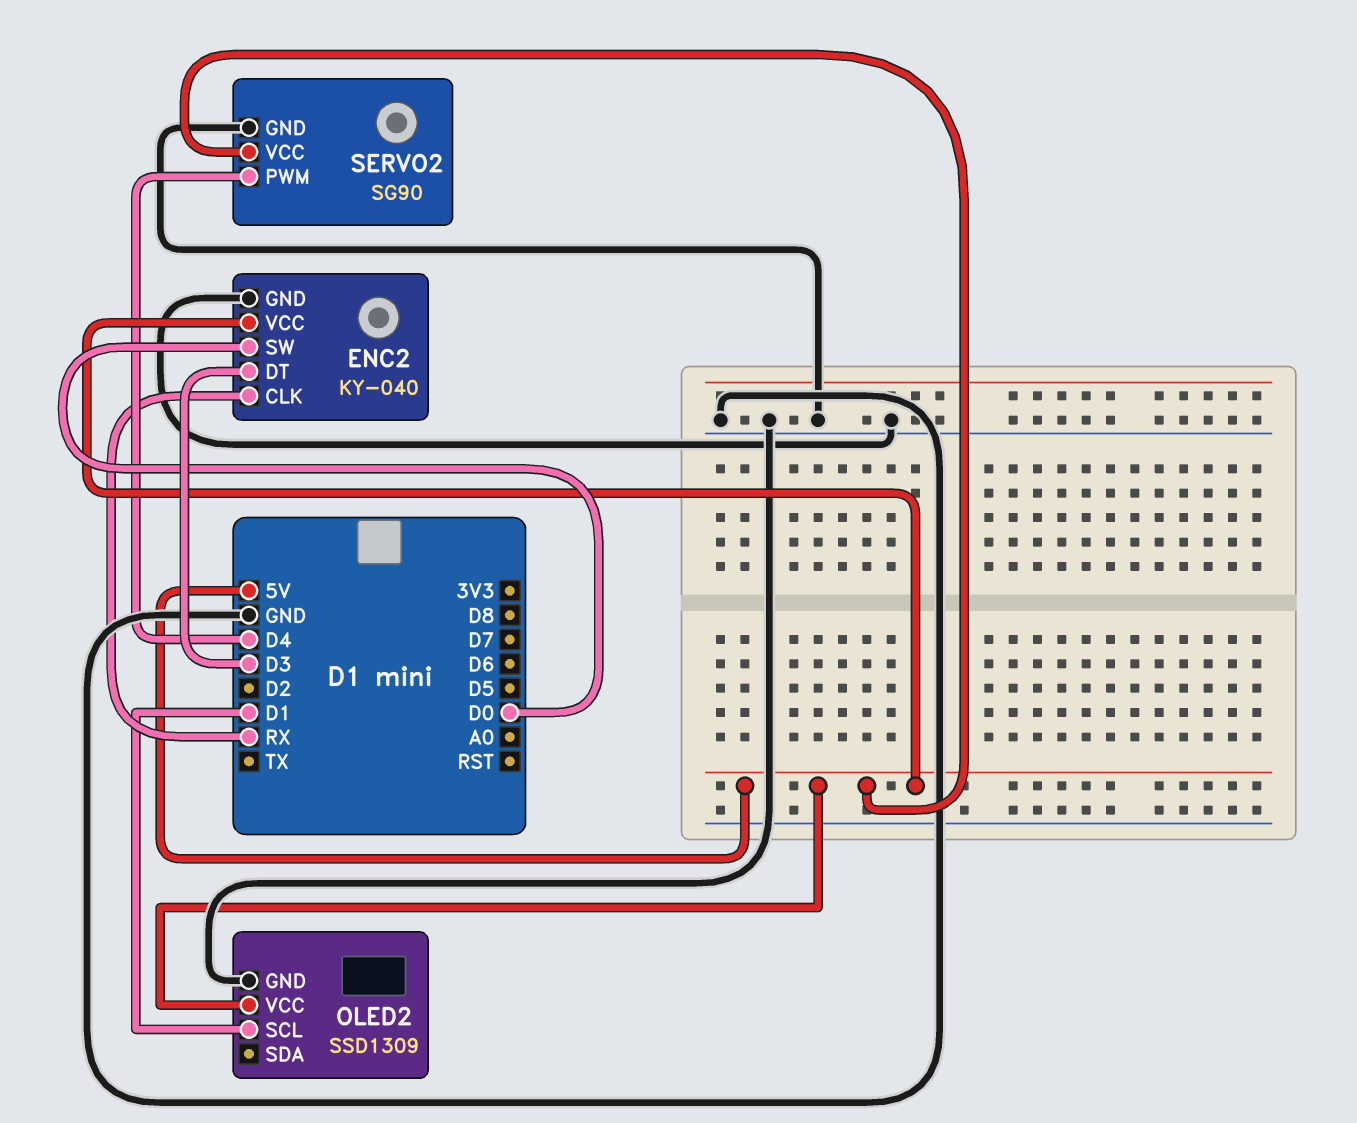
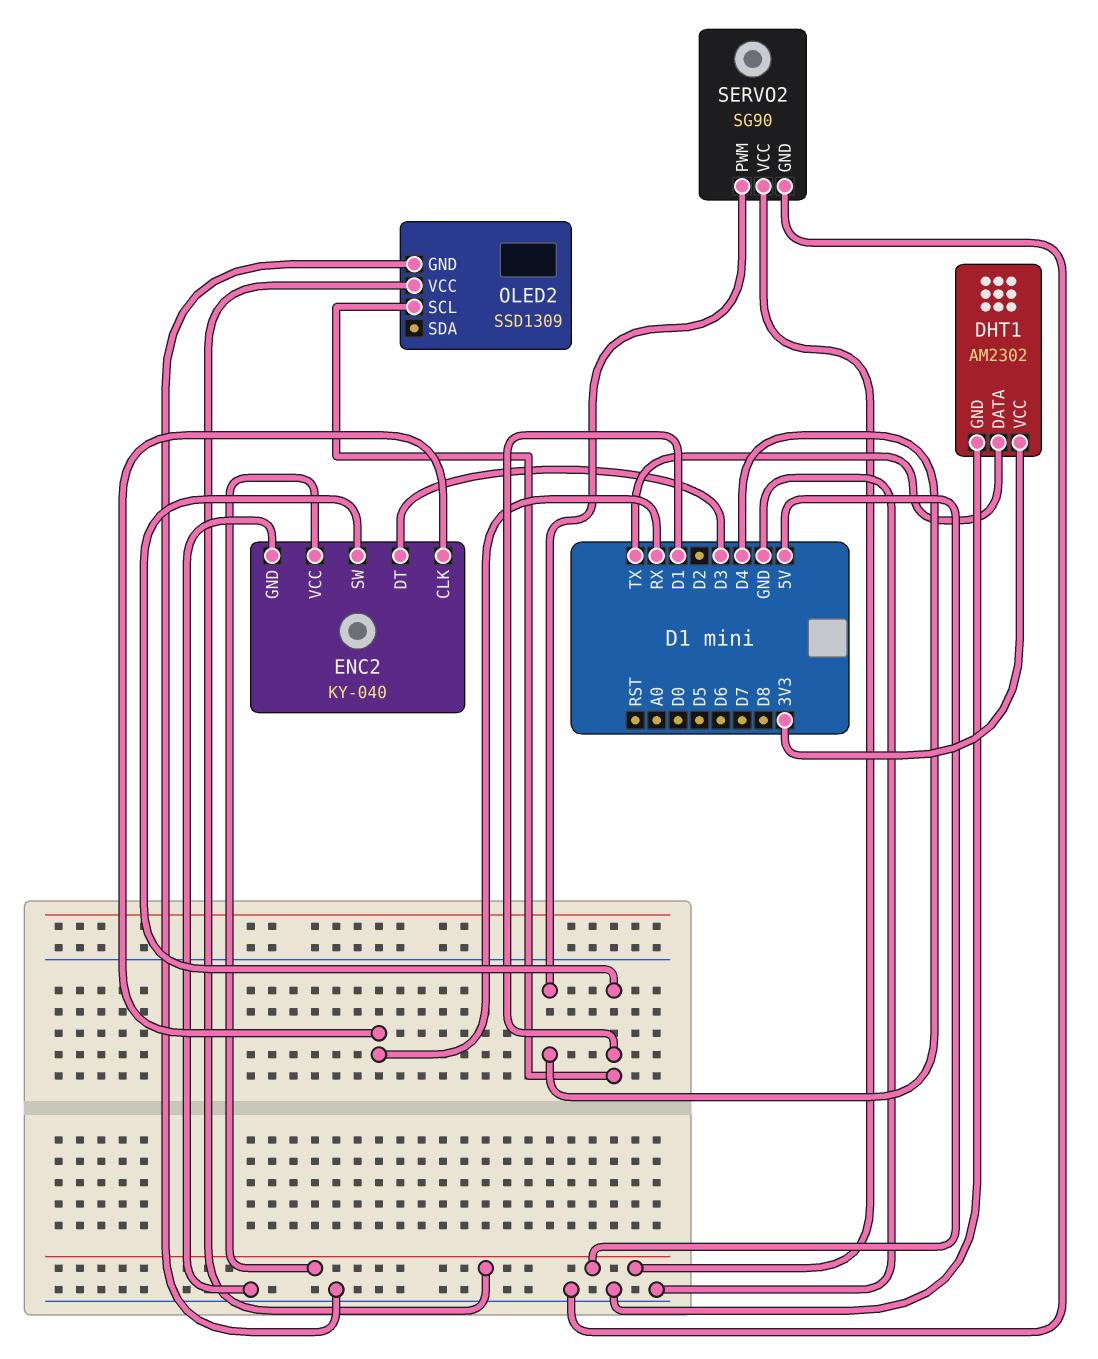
DHT1: none -> AM2302
DHT1 pin DATA: none -> TX
DHT1 pin GND: none -> GND
DHT1 pin VCC: none -> 3V3
ENC2 pin SW: D0 -> D1

